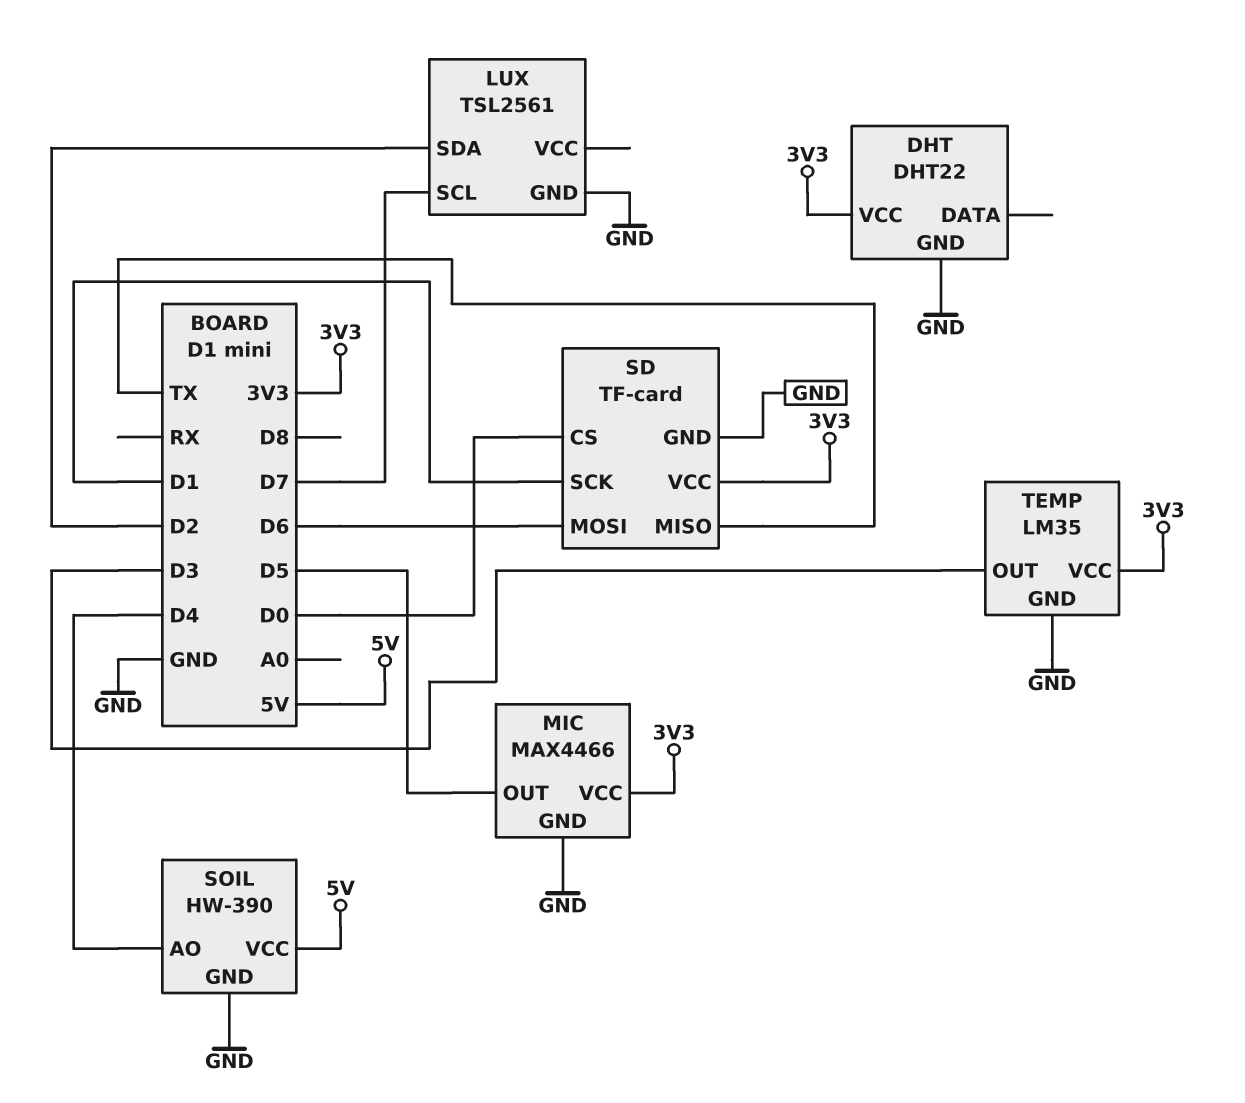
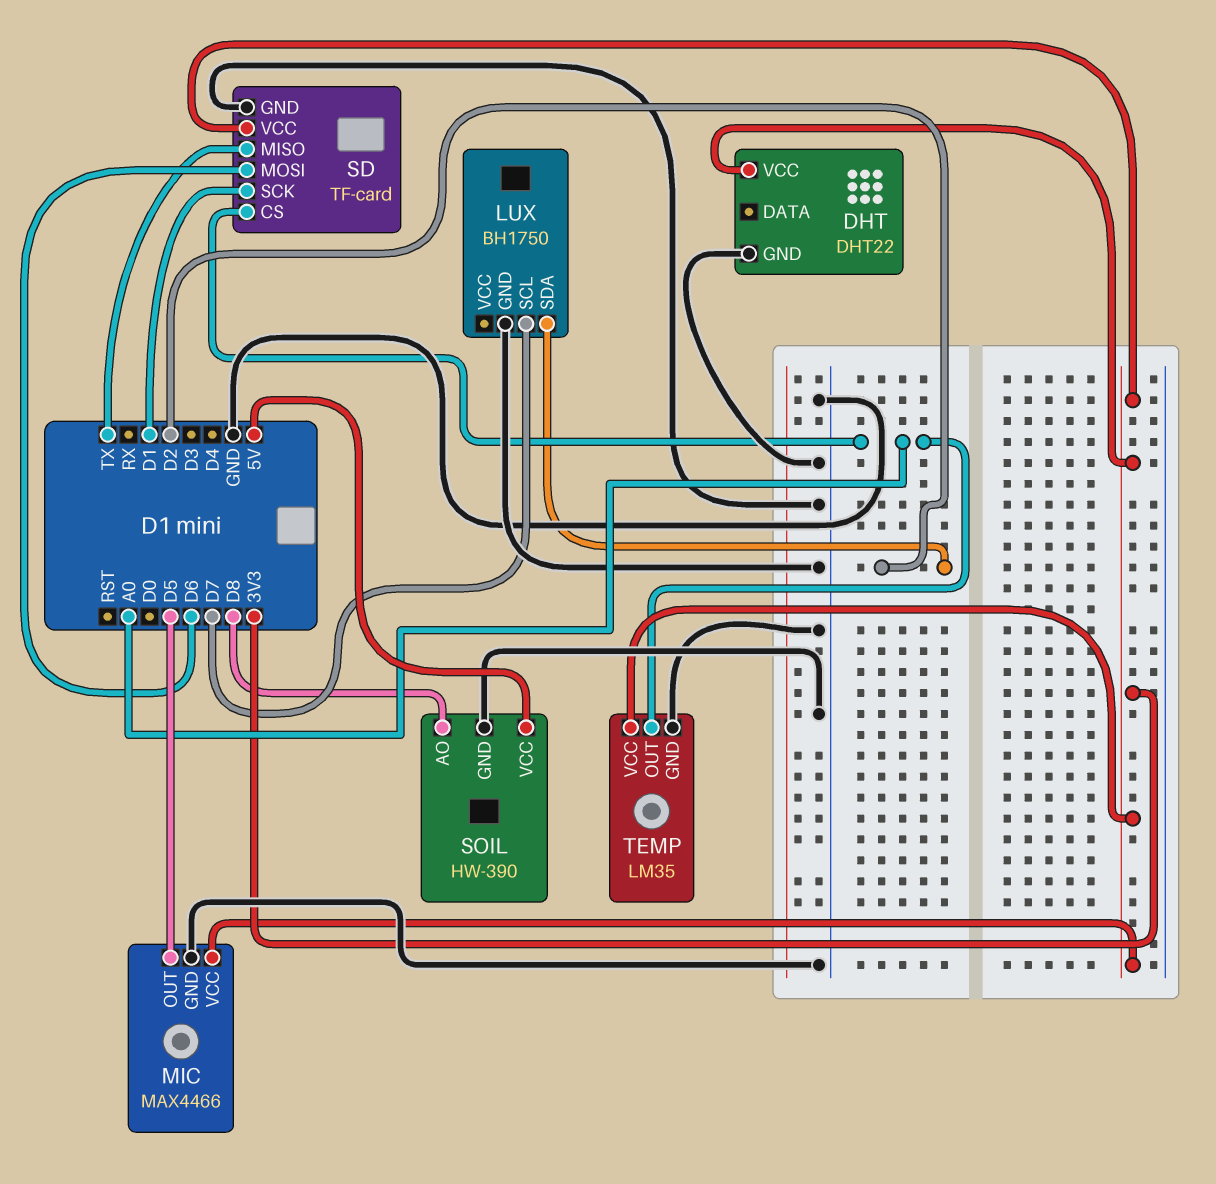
LUX: TSL2561 -> BH1750
SD pin CS: D0 -> A0
SOIL pin AO: D4 -> D8
TEMP pin OUT: D3 -> A0

